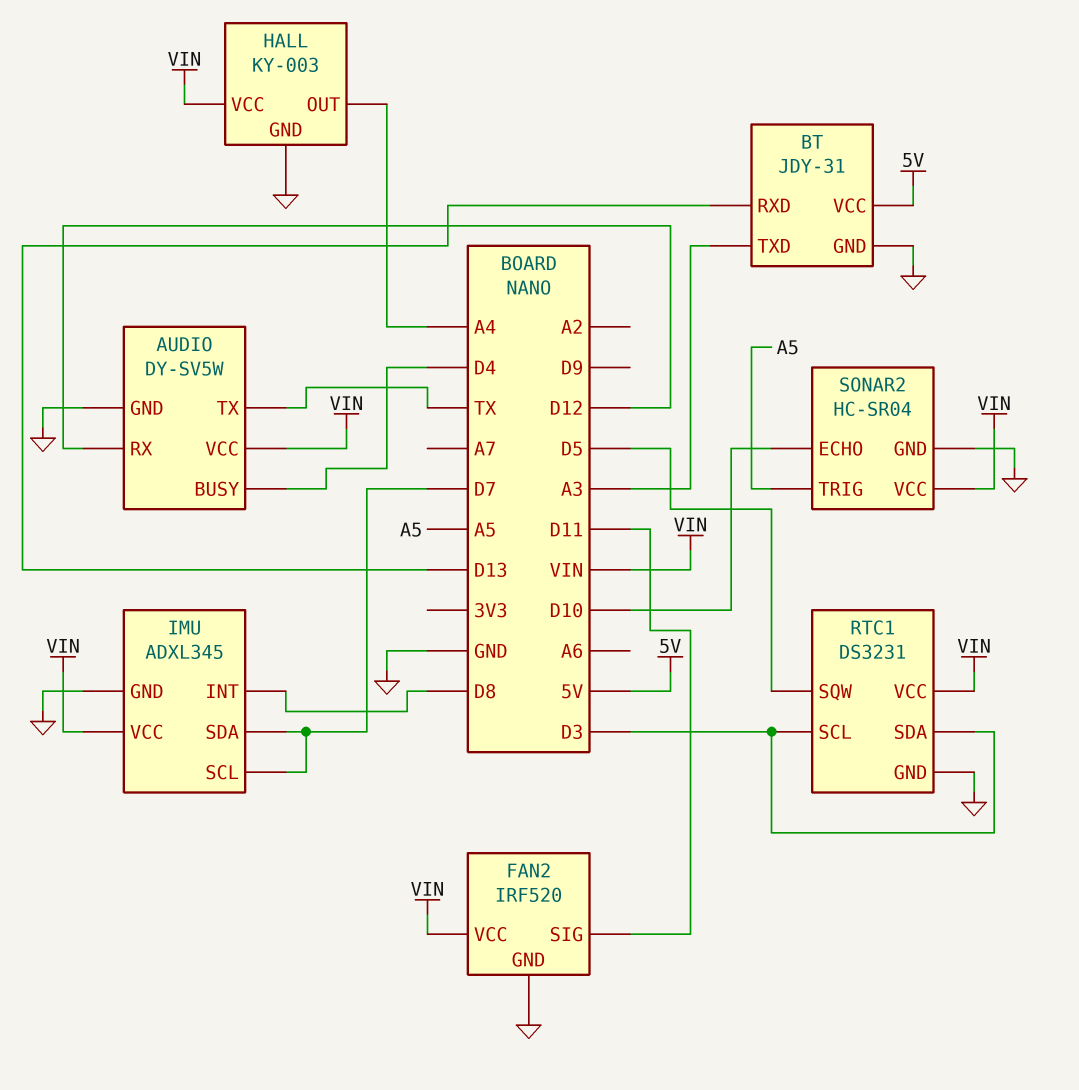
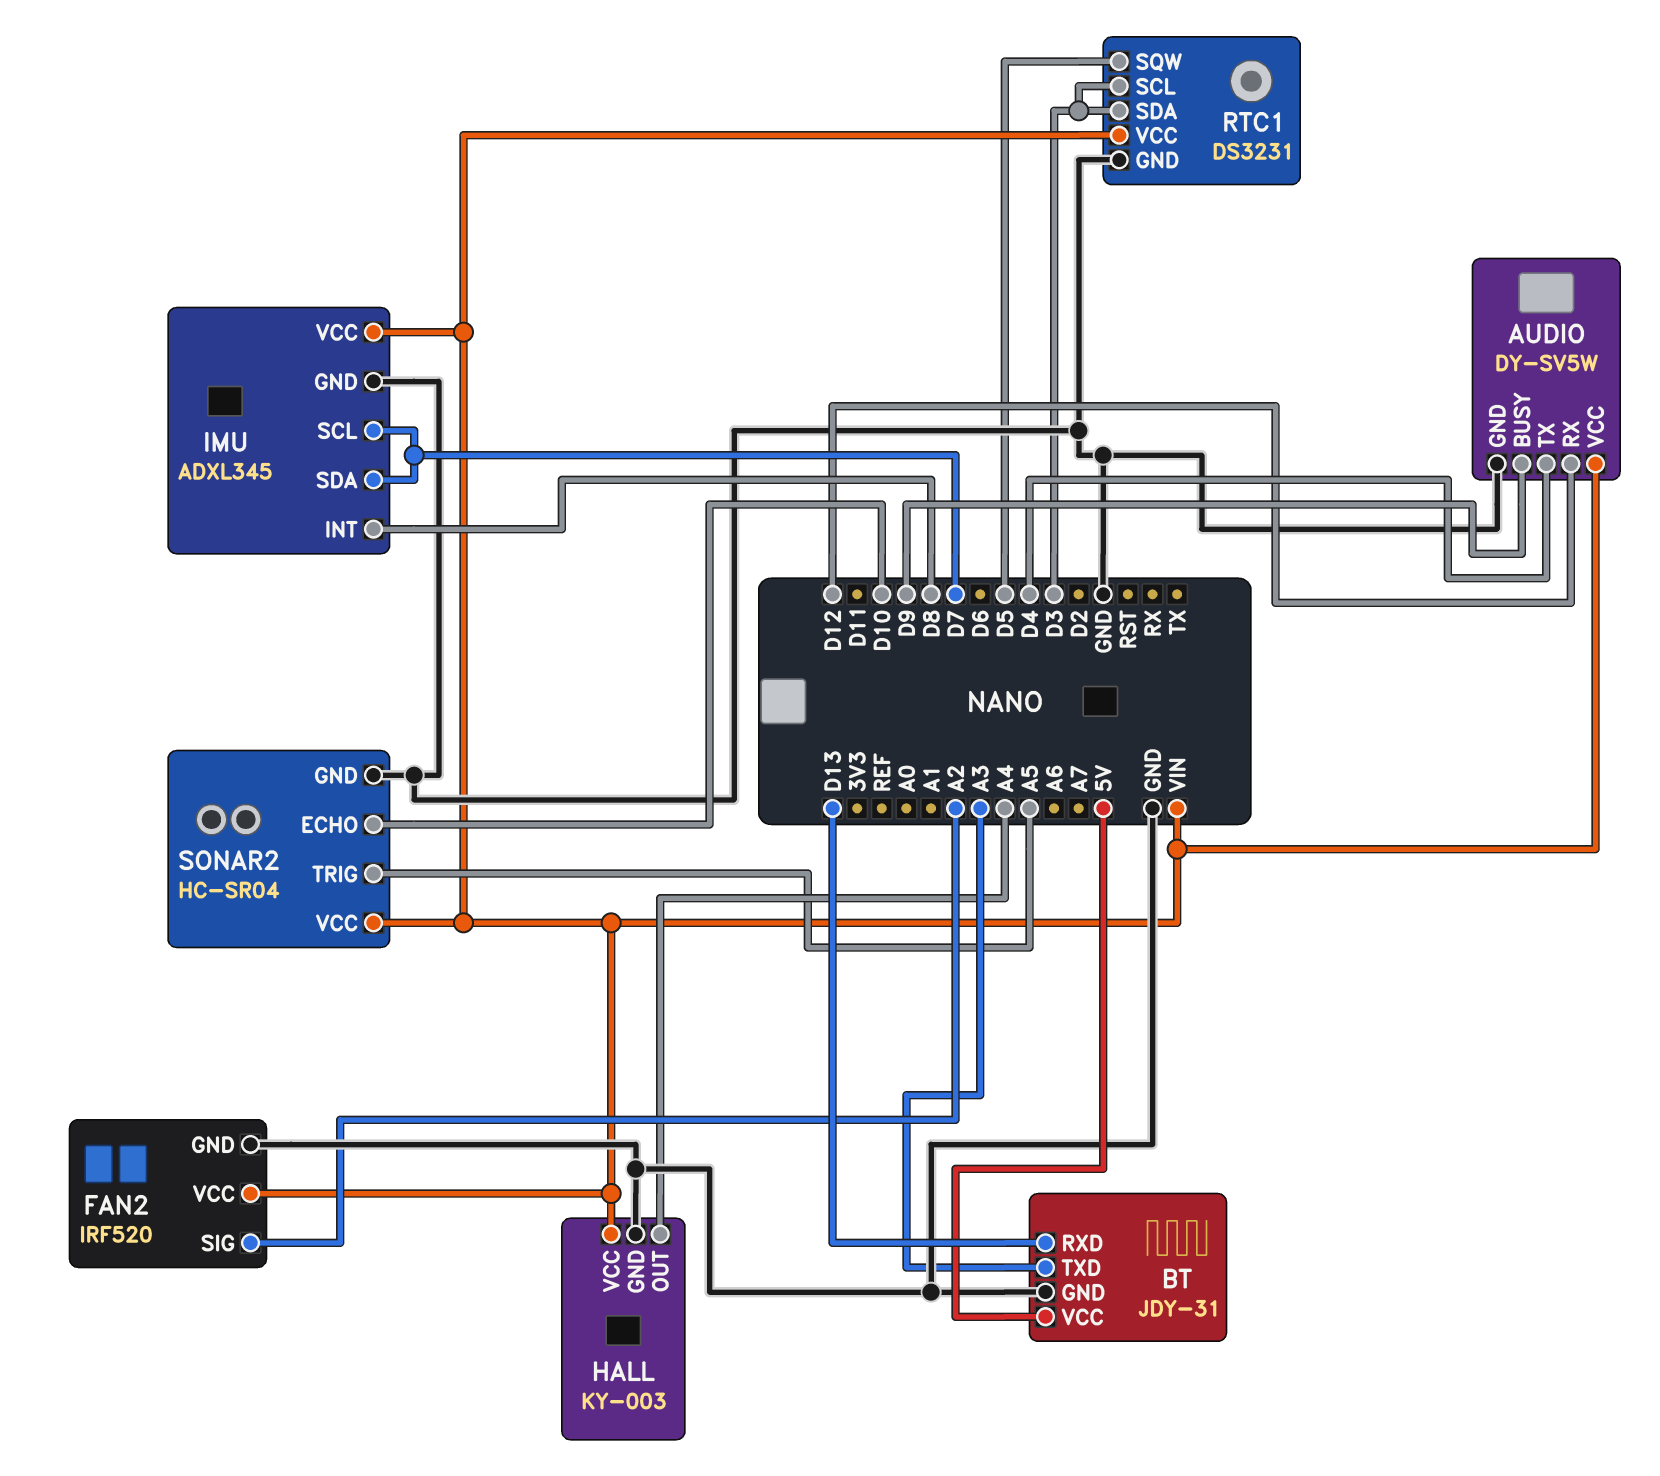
AUDIO pin BUSY: D4 -> D9
AUDIO pin TX: TX -> D4
FAN2 pin SIG: D11 -> A2

